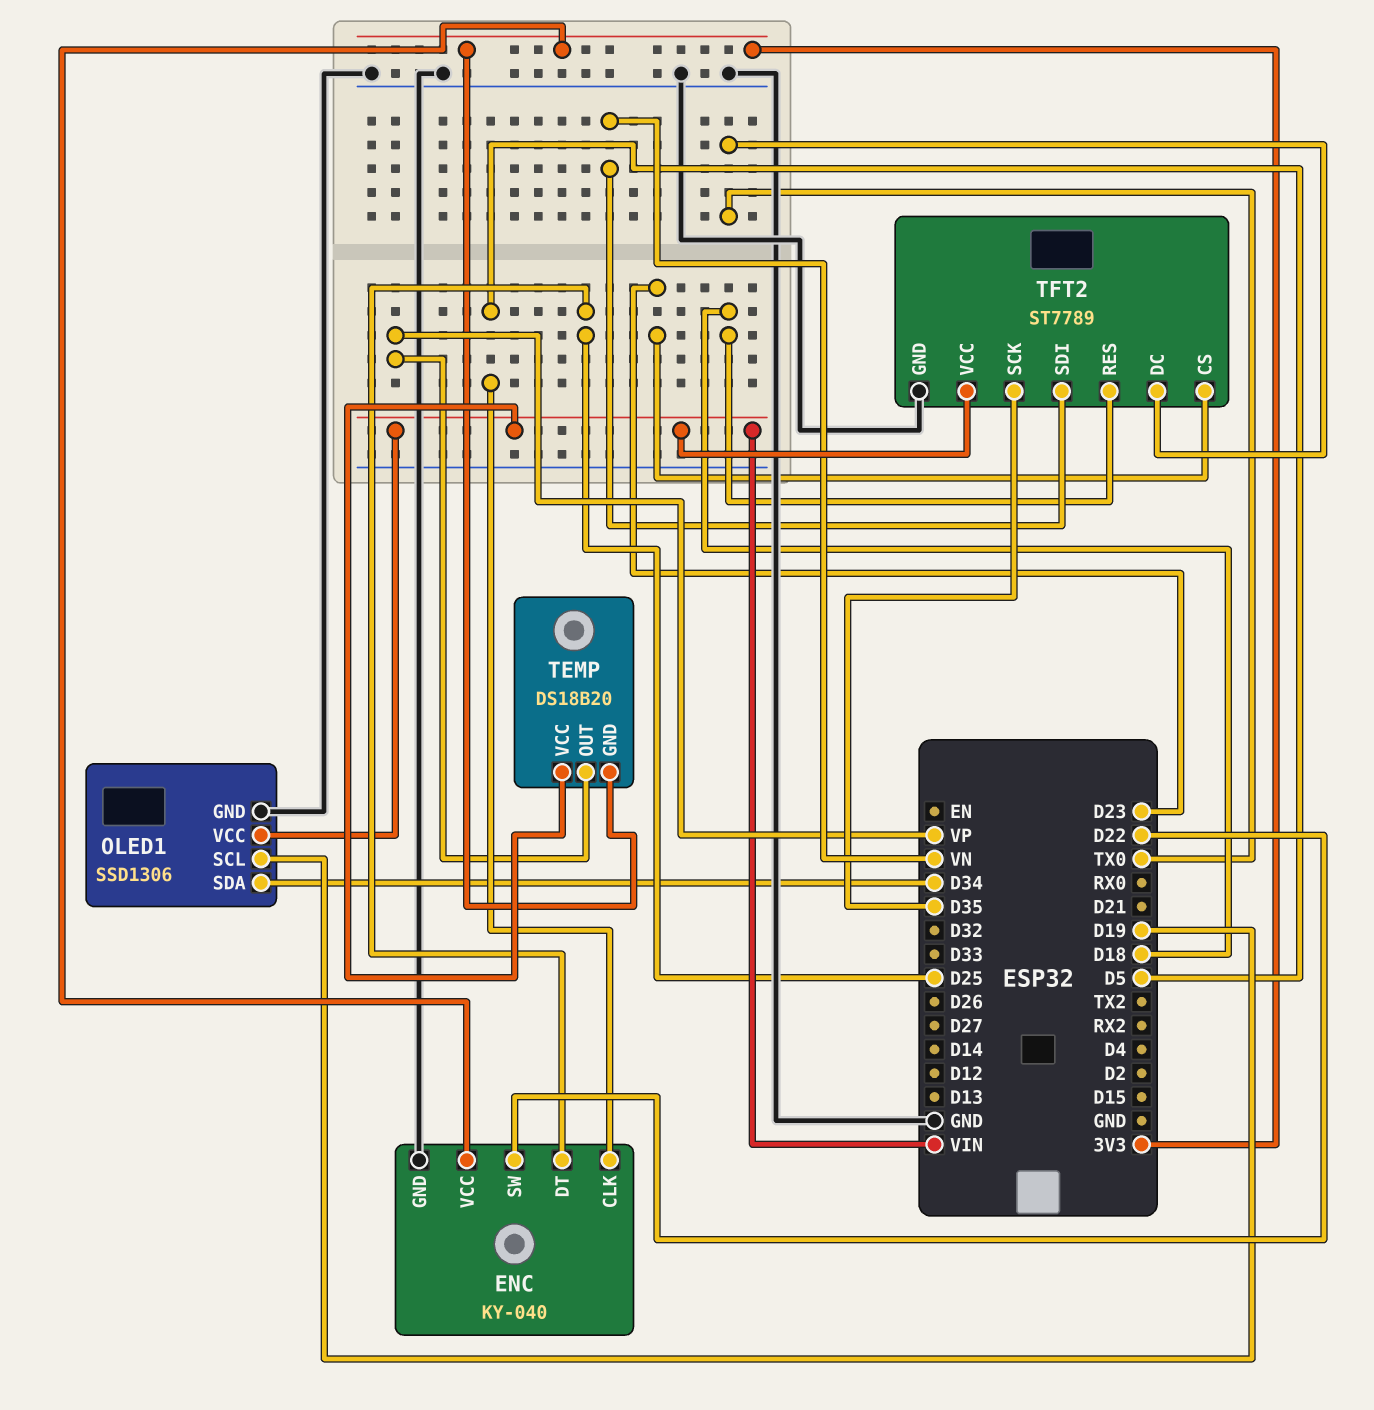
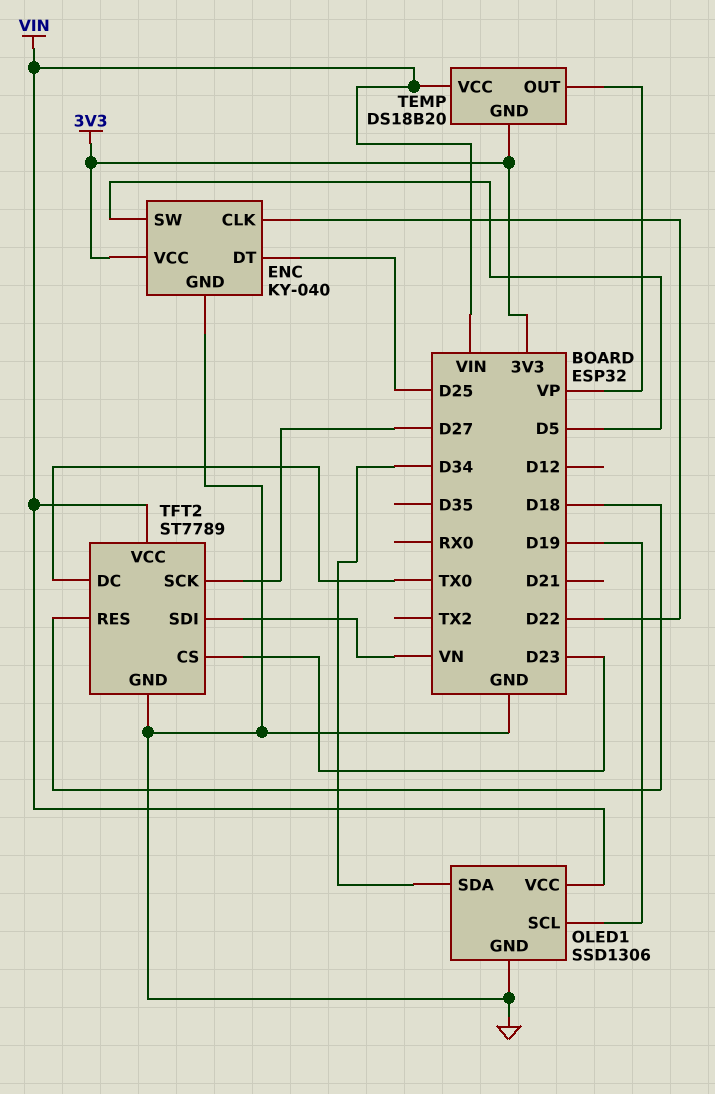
ENC pin CLK: D5 -> D22
ENC pin SW: D22 -> D5
TFT2 pin SCK: D35 -> D27

